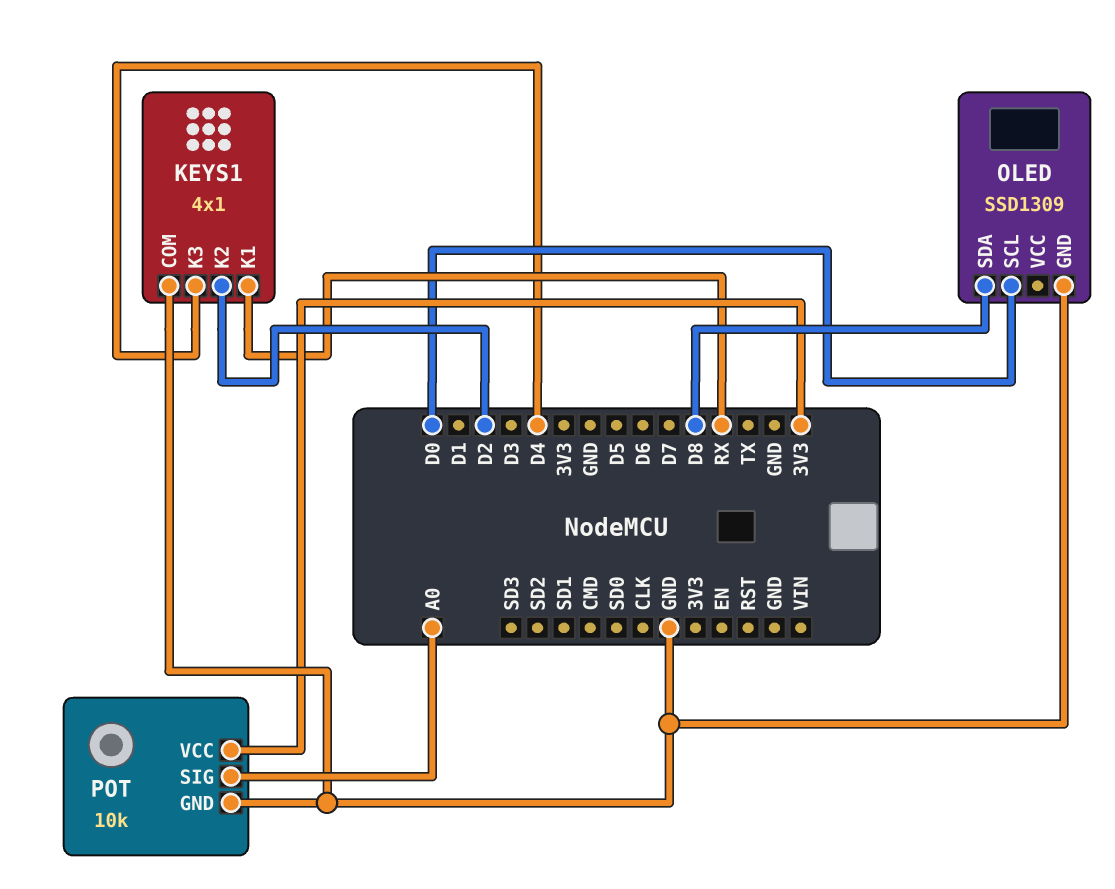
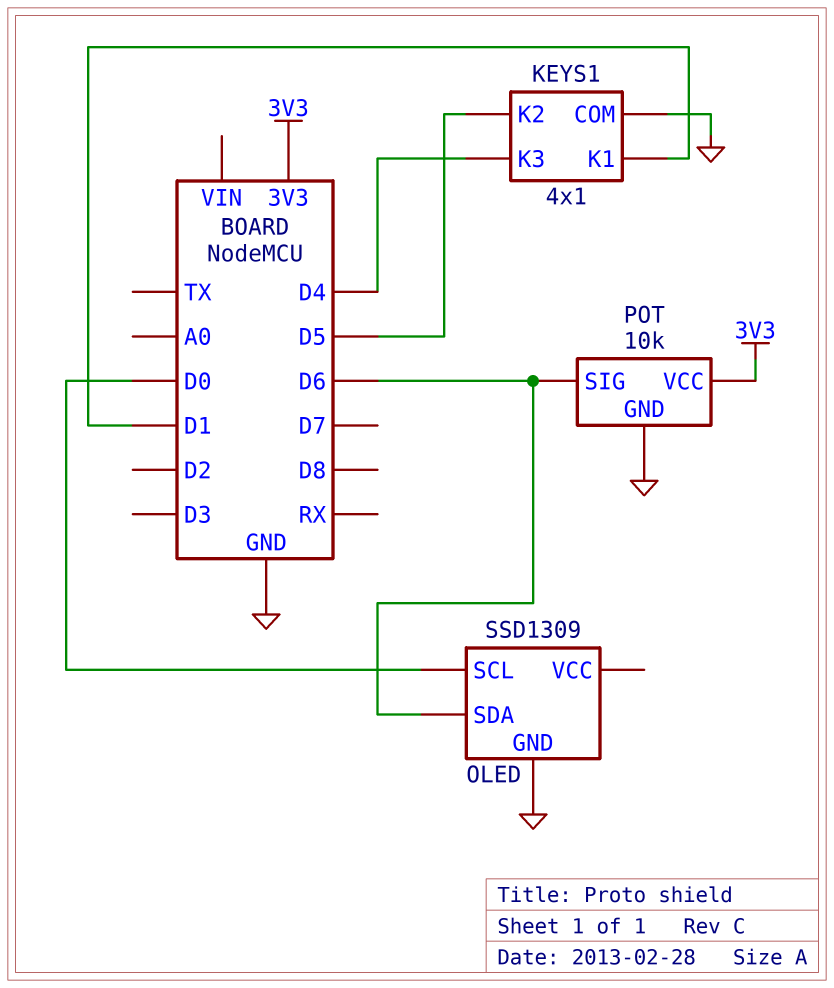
KEYS1 pin K1: RX -> D1
KEYS1 pin K2: D2 -> D5
OLED pin SDA: D8 -> D6
POT pin SIG: A0 -> D6

